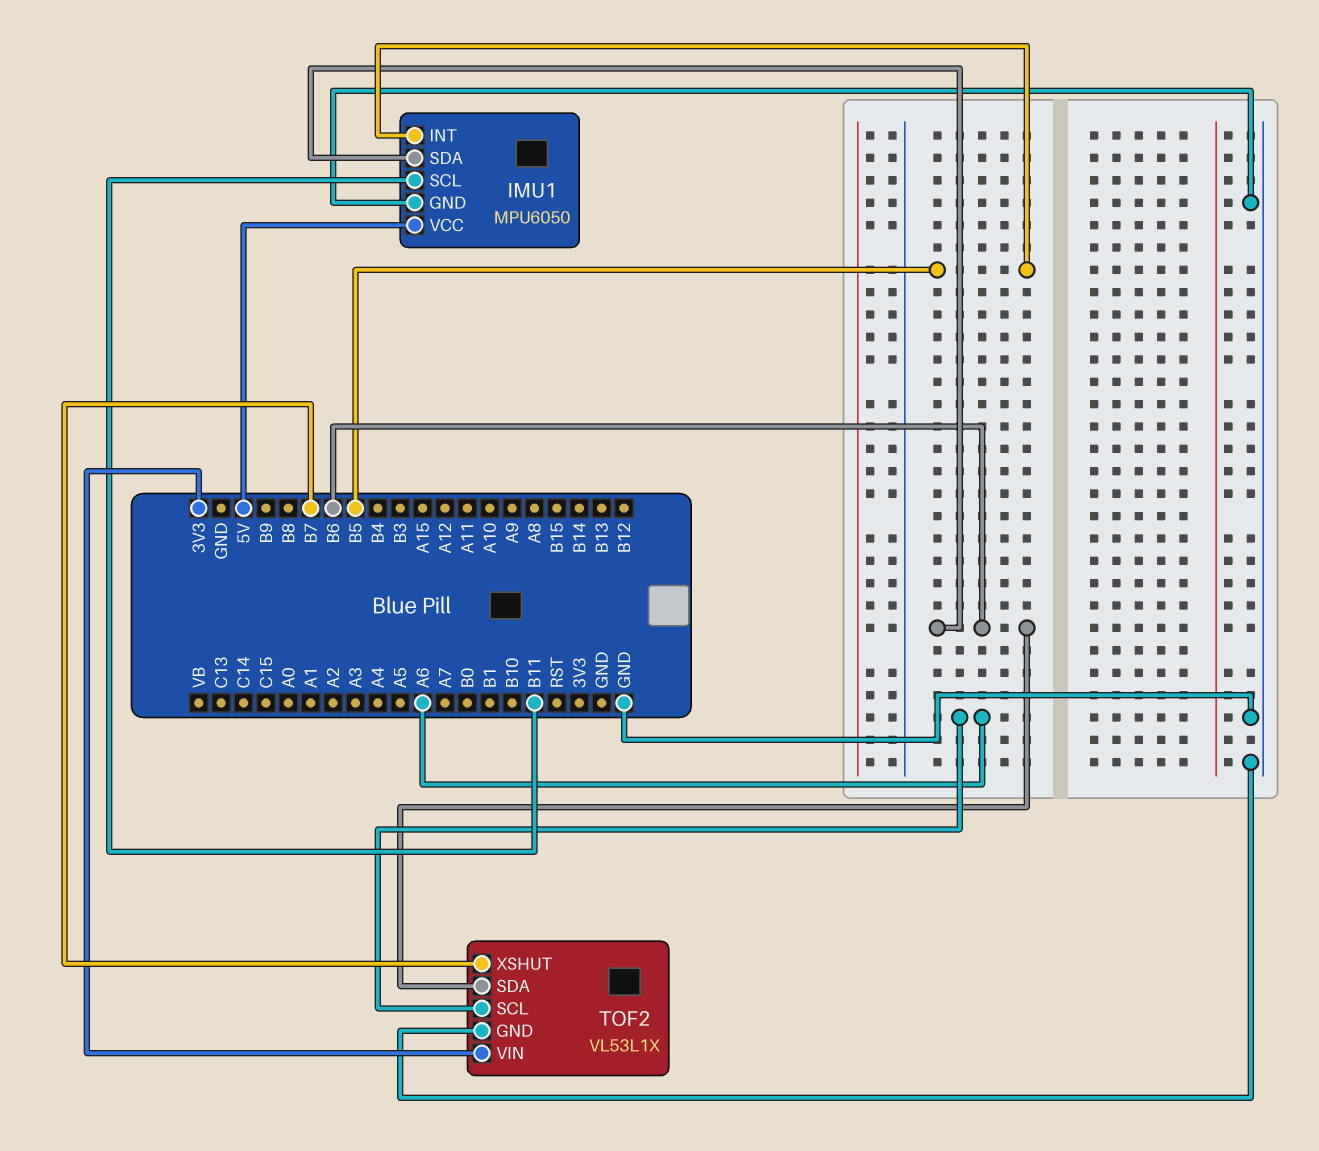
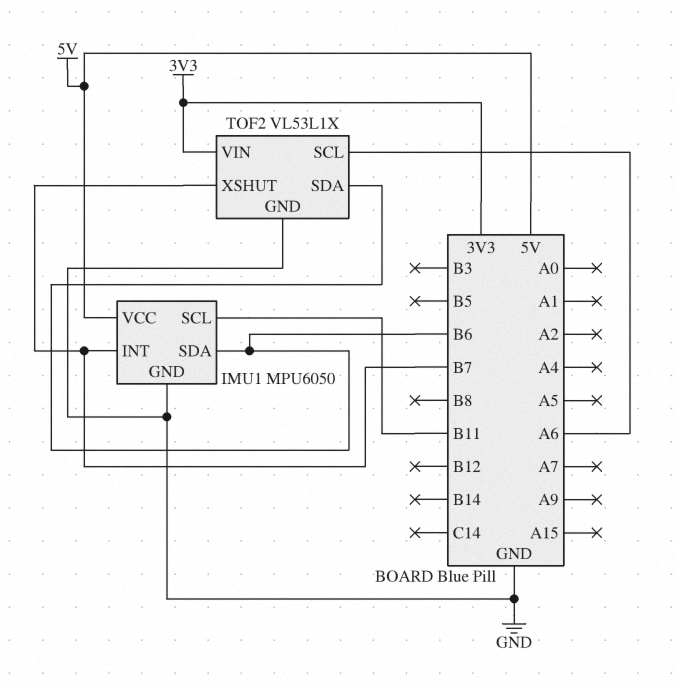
IMU1 pin INT: B5 -> B7

